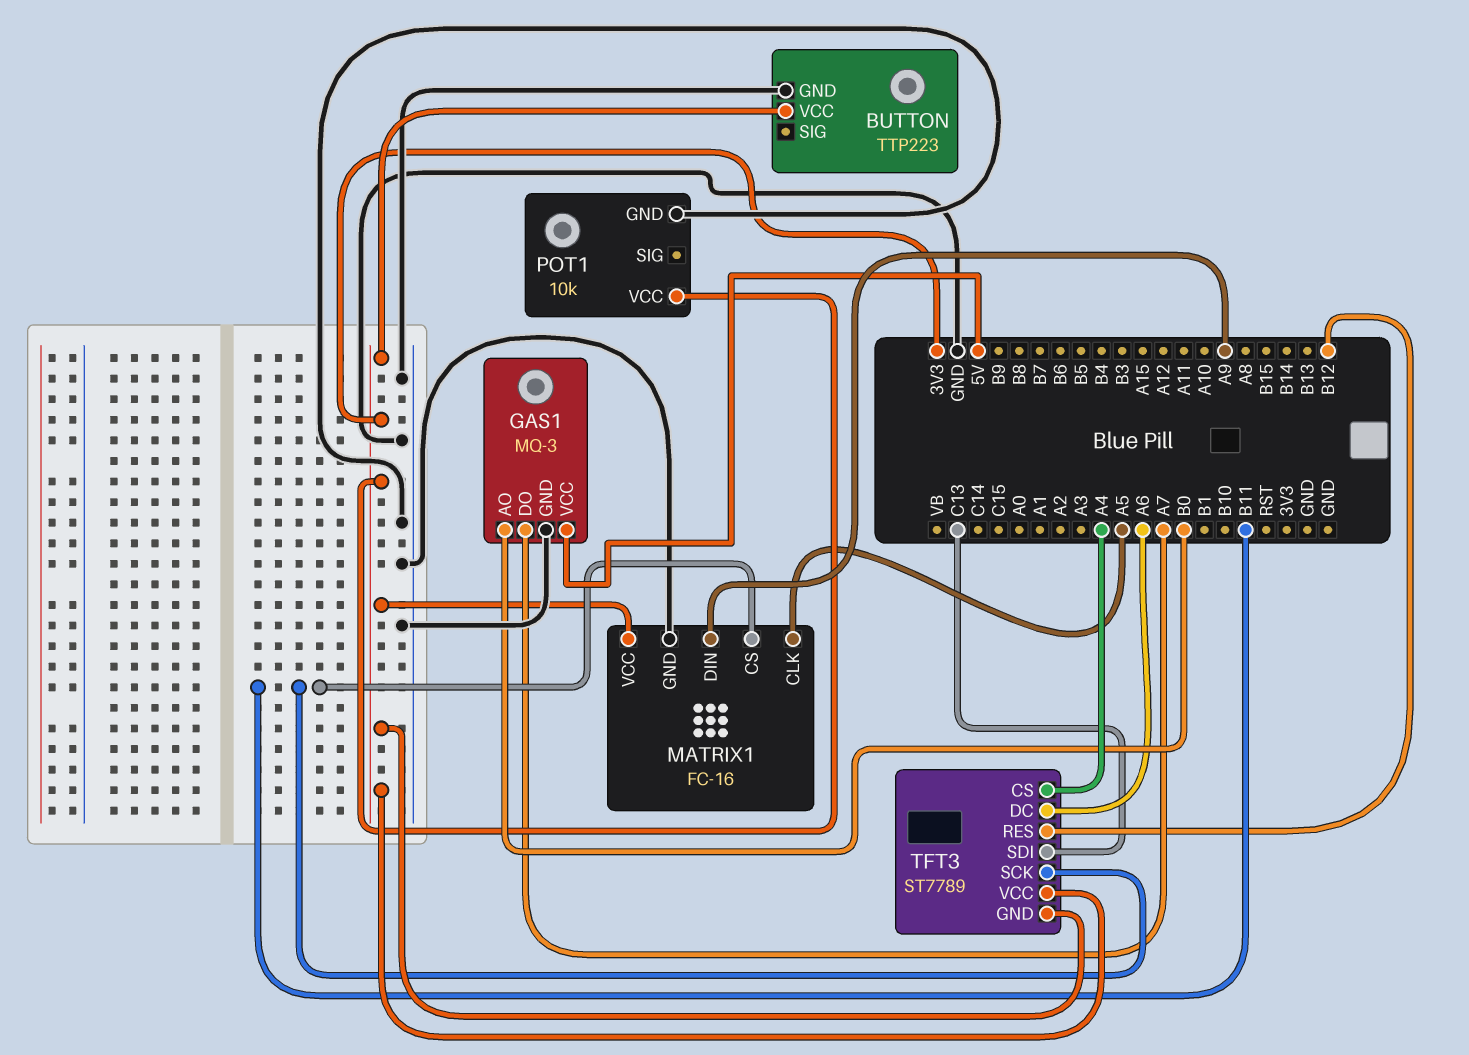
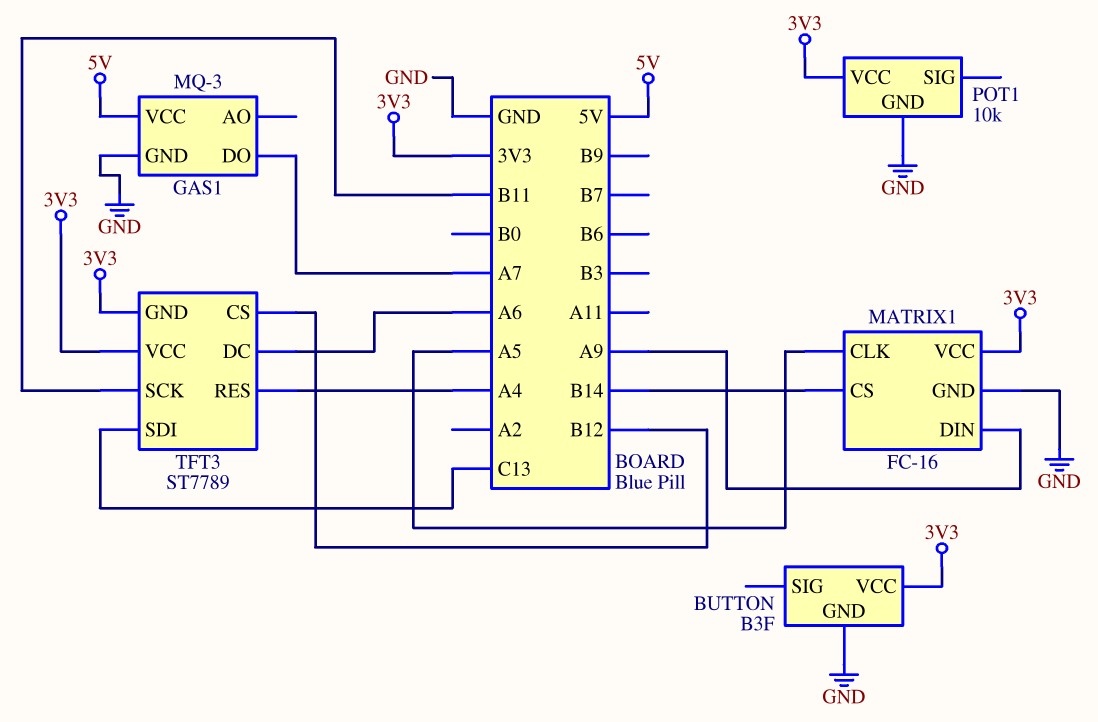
BUTTON: TTP223 -> B3F
GAS1 pin AO: B0 -> none
MATRIX1 pin CS: B11 -> B14
TFT3 pin CS: A4 -> B12
TFT3 pin RES: B12 -> A4

